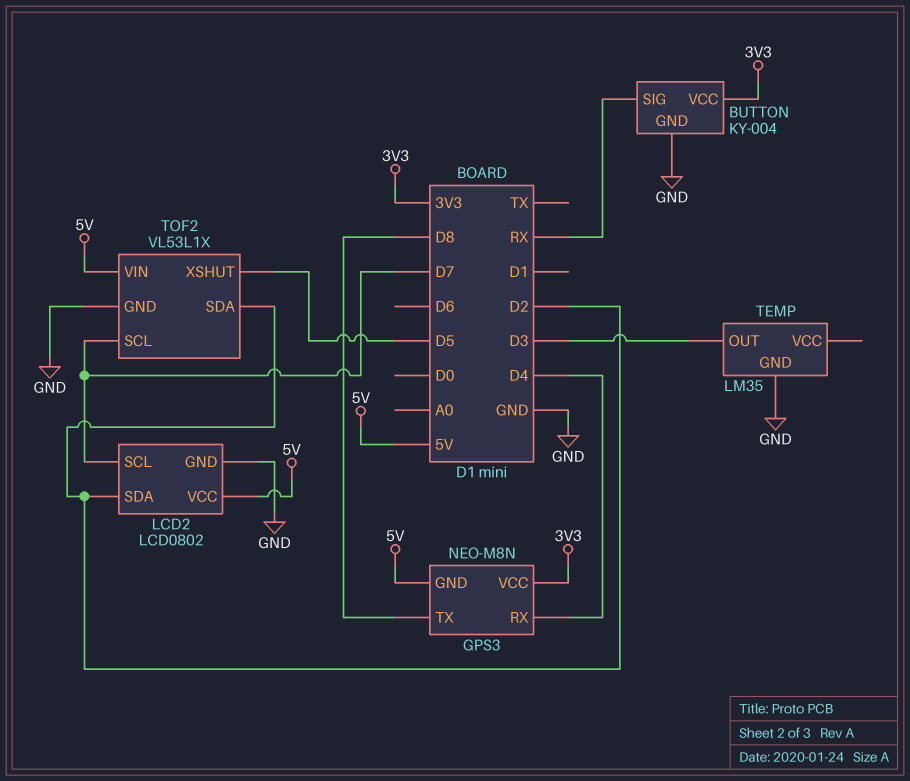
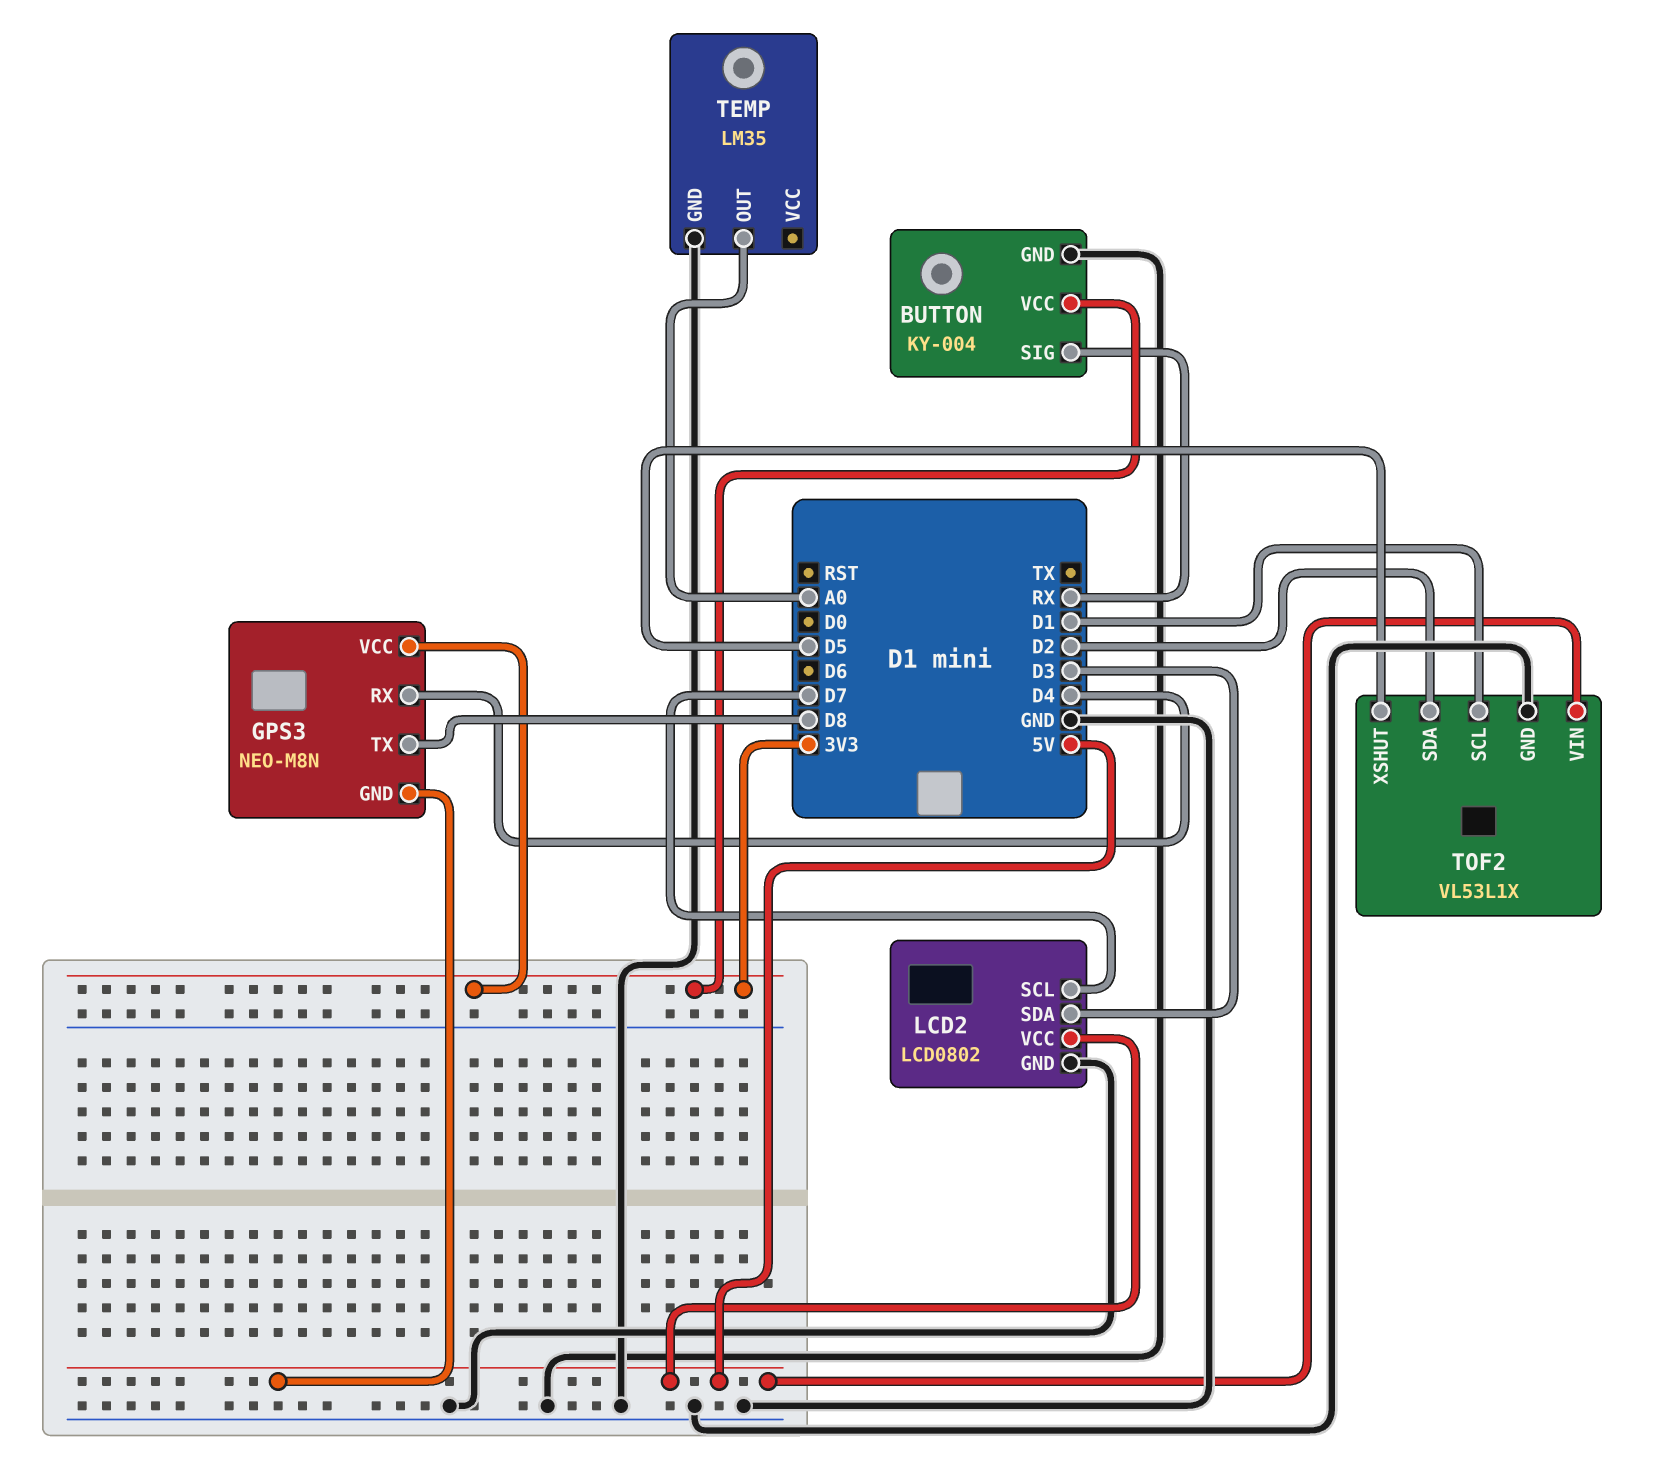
LCD2 pin SDA: D2 -> D3
TEMP pin OUT: D3 -> A0
TOF2 pin SCL: D7 -> D1

